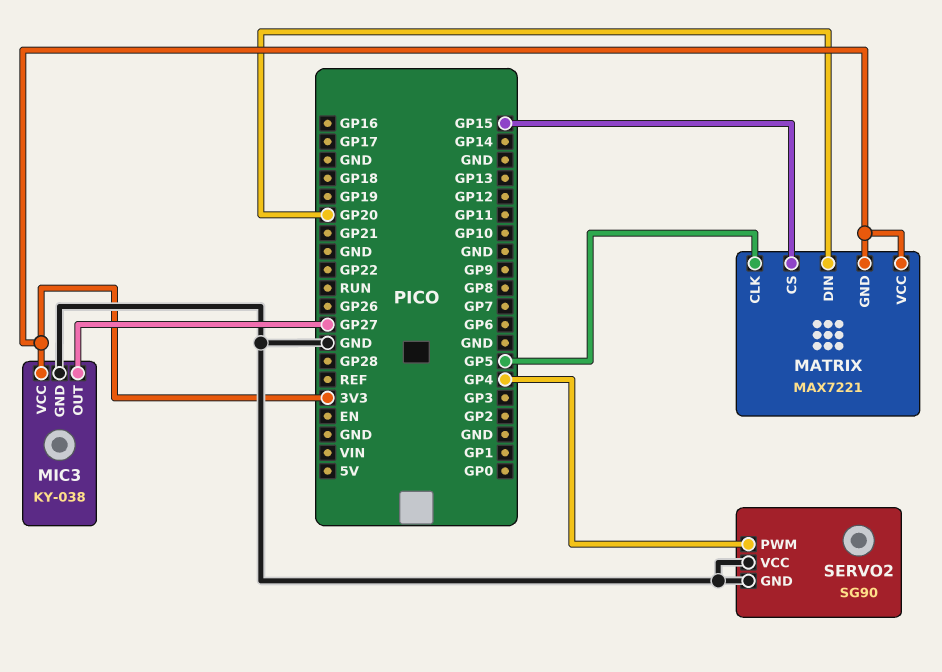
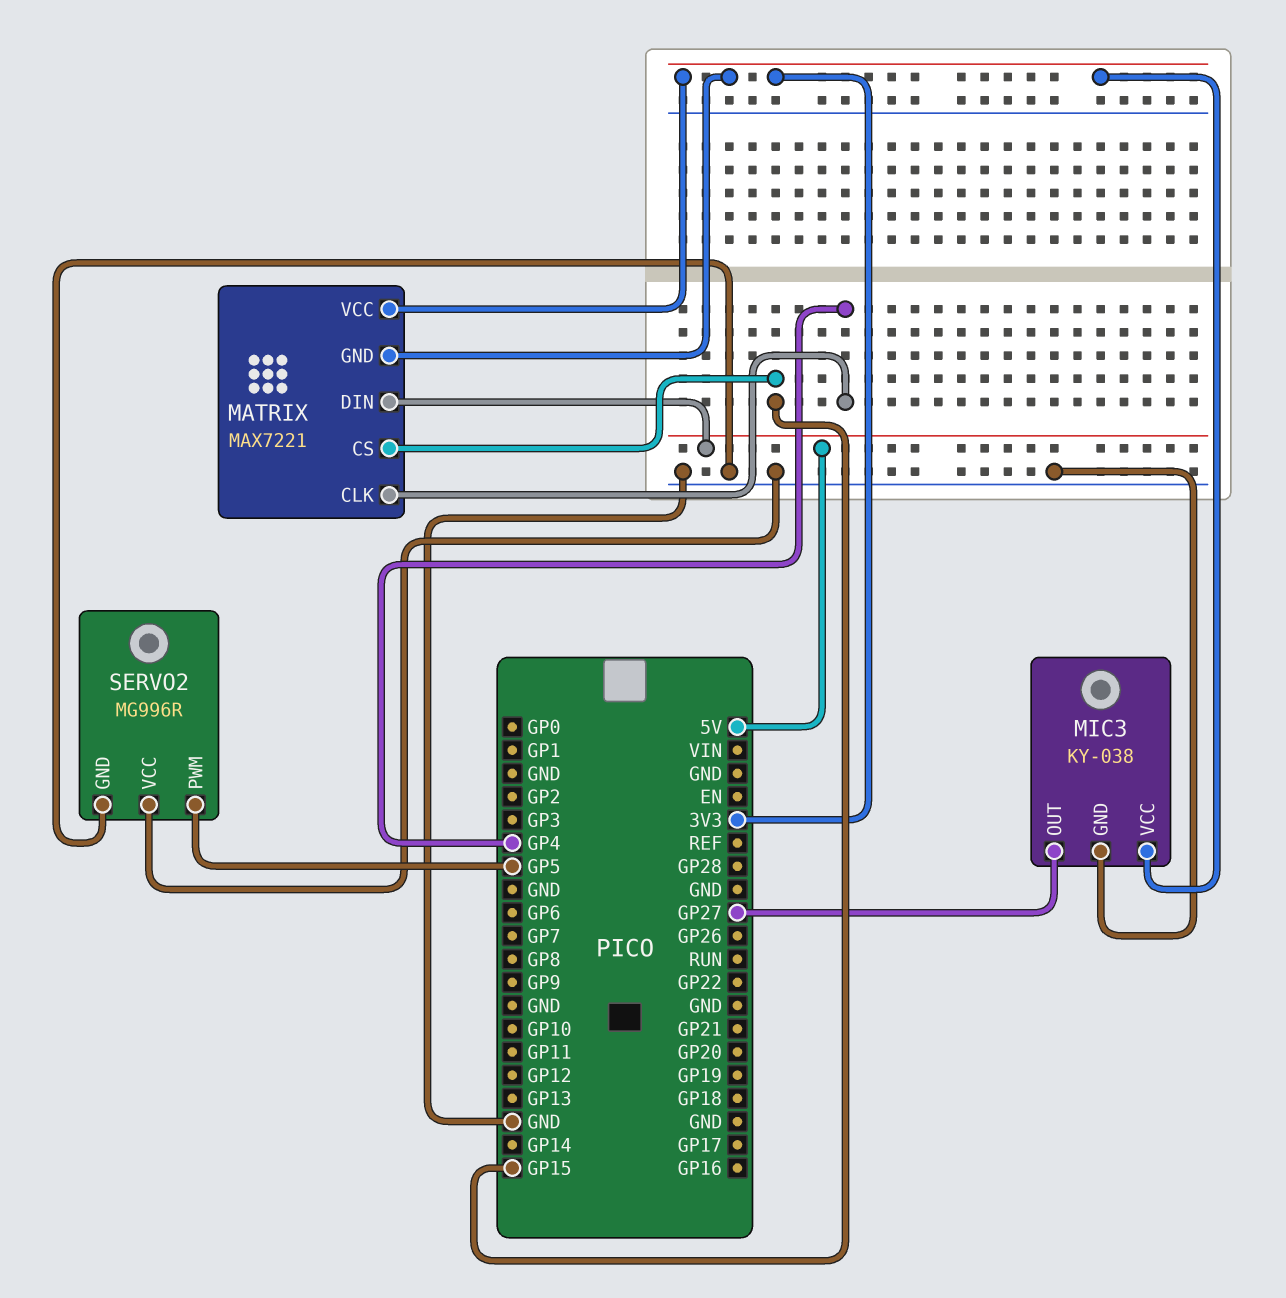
MATRIX pin CLK: GP5 -> GP4
MATRIX pin DIN: GP20 -> 5V
SERVO2: SG90 -> MG996R
SERVO2 pin PWM: GP4 -> GP5

